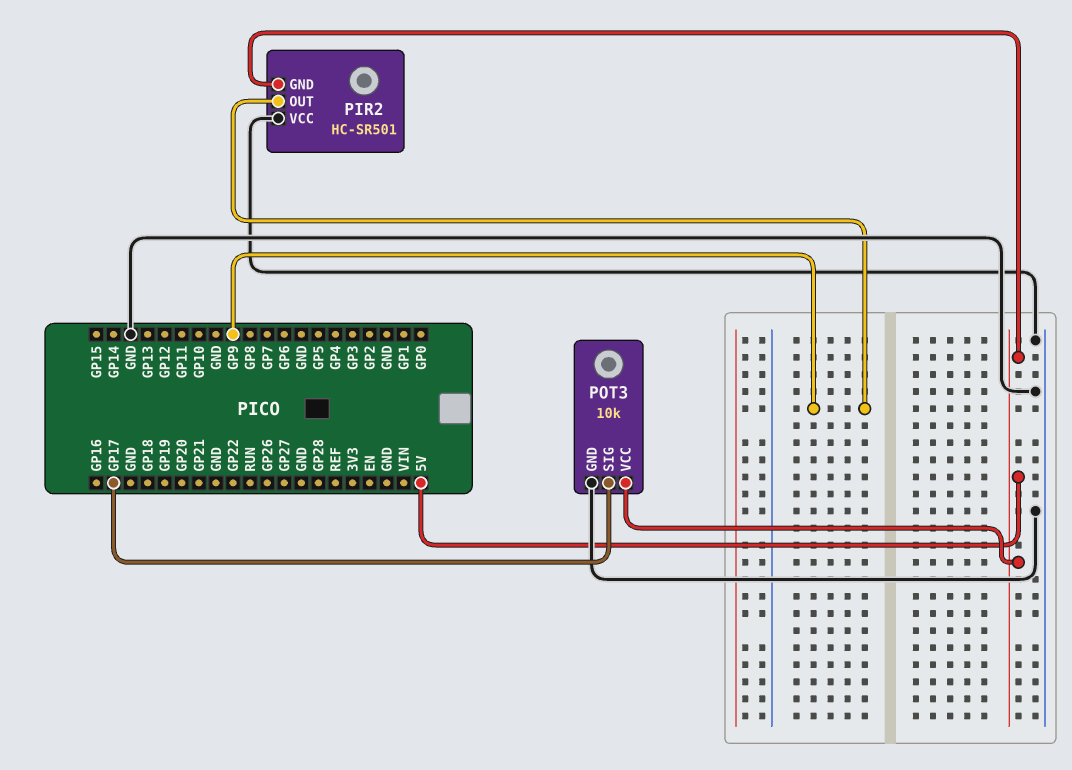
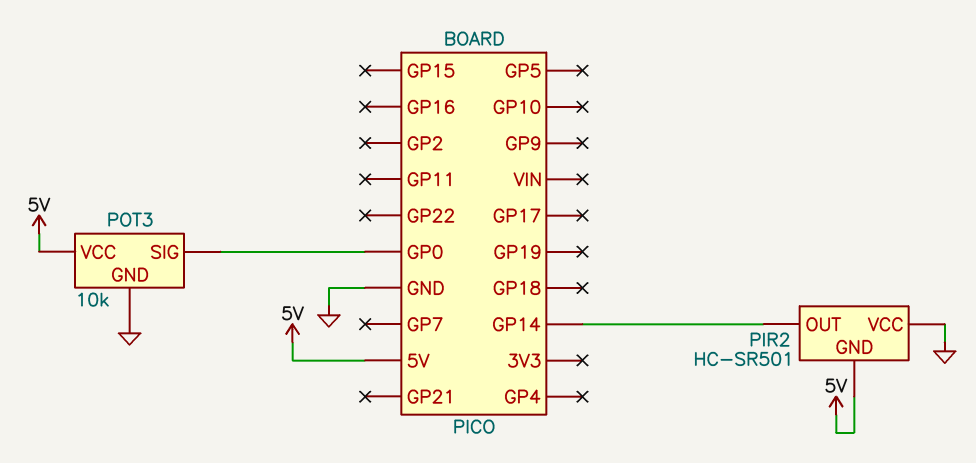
PIR2 pin OUT: GP9 -> GP14
POT3 pin SIG: GP17 -> GP0

